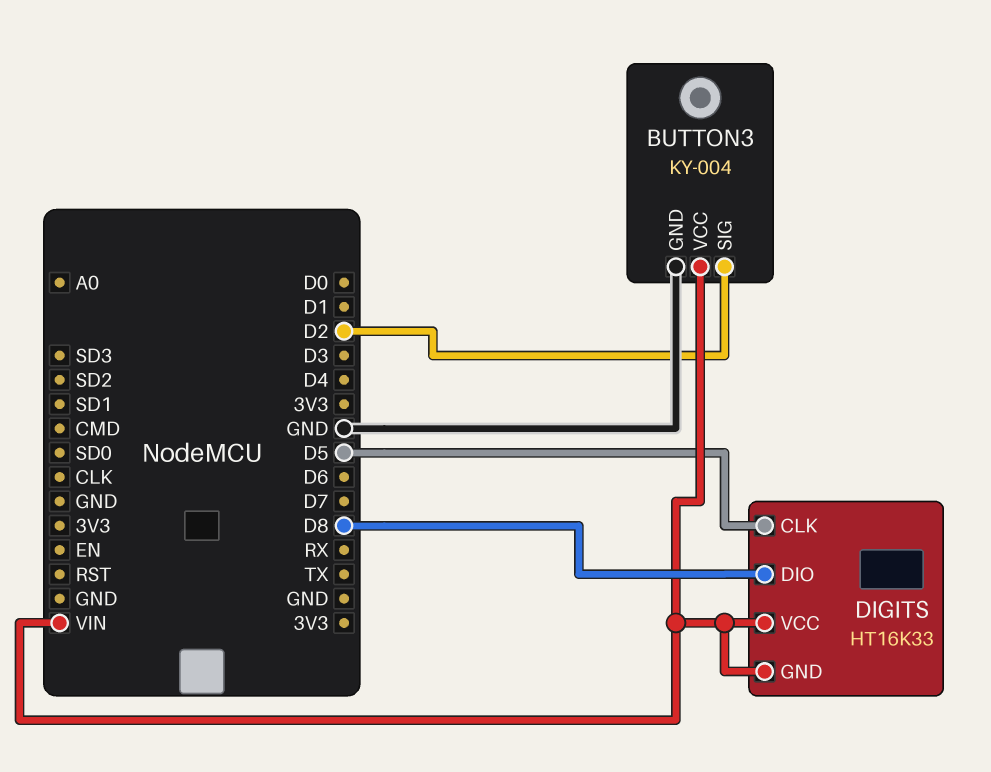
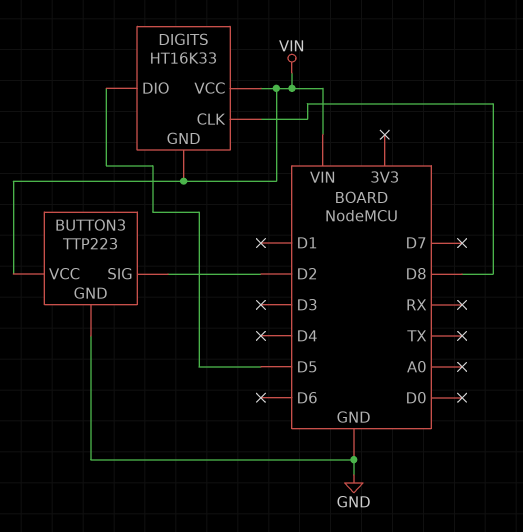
BUTTON3: KY-004 -> TTP223
DIGITS pin CLK: D5 -> D8
DIGITS pin DIO: D8 -> D5

